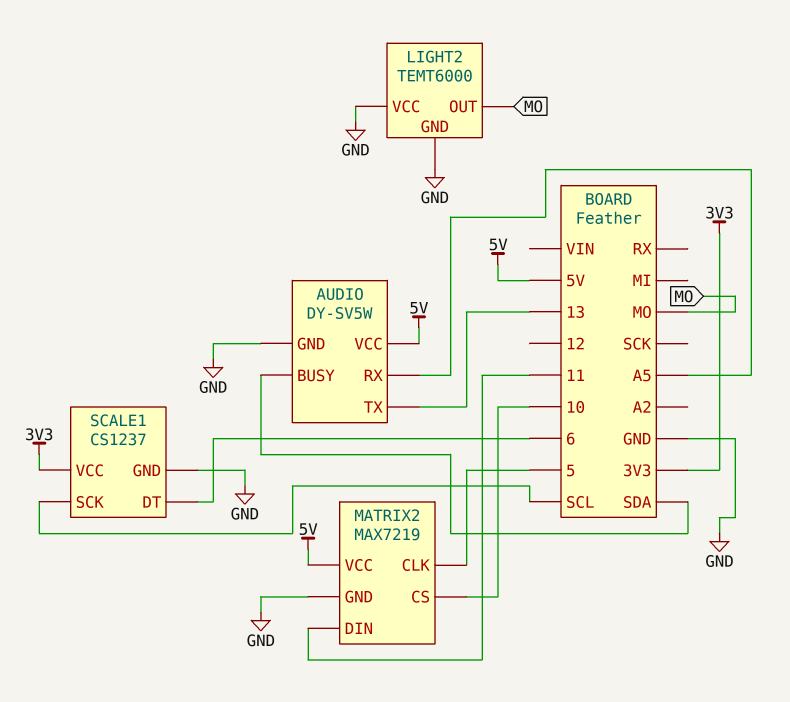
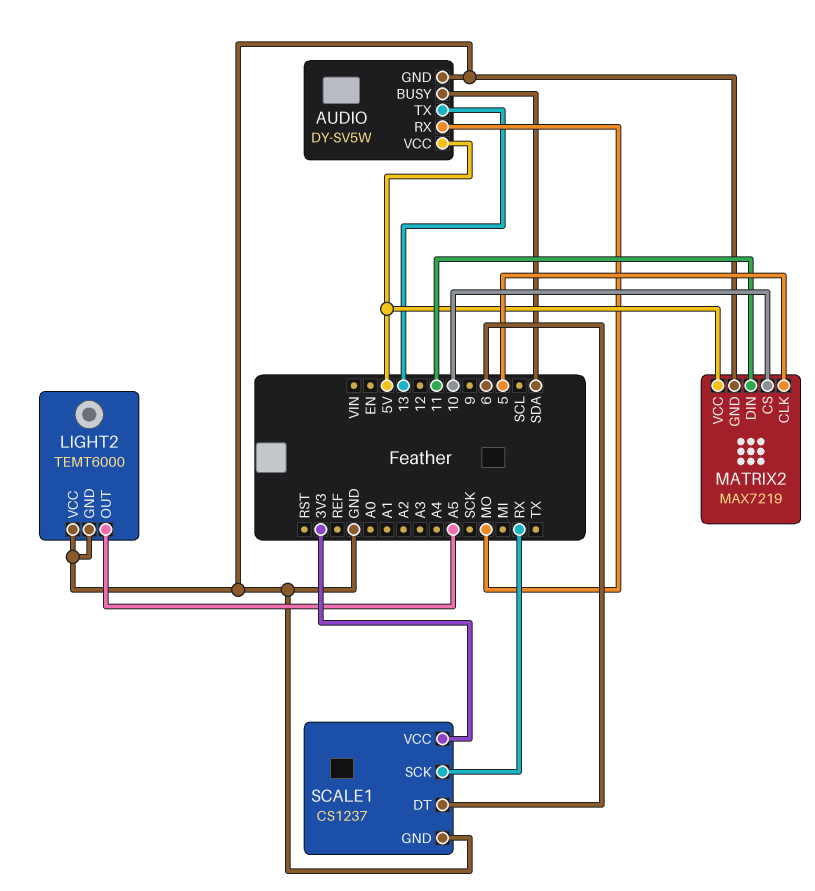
AUDIO pin RX: A5 -> MO
LIGHT2 pin OUT: MO -> A5
SCALE1 pin SCK: SCL -> RX

